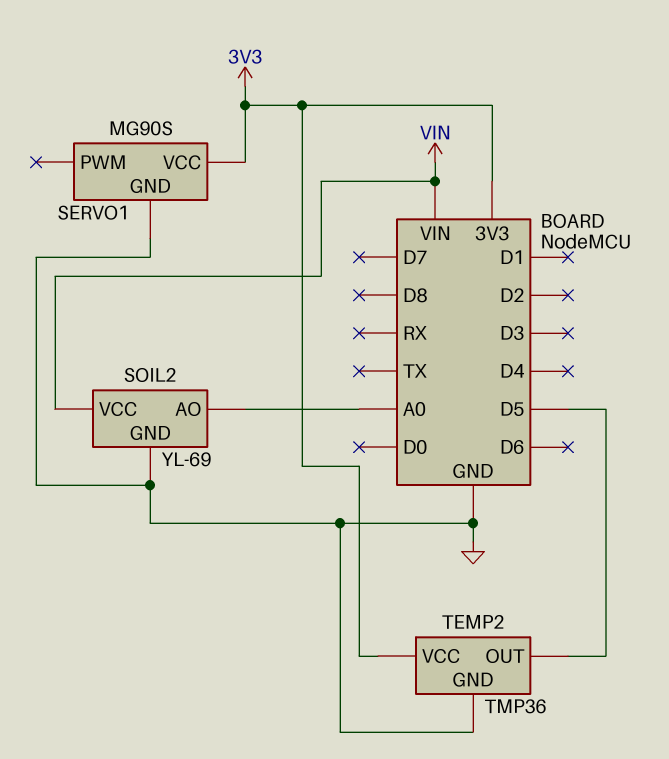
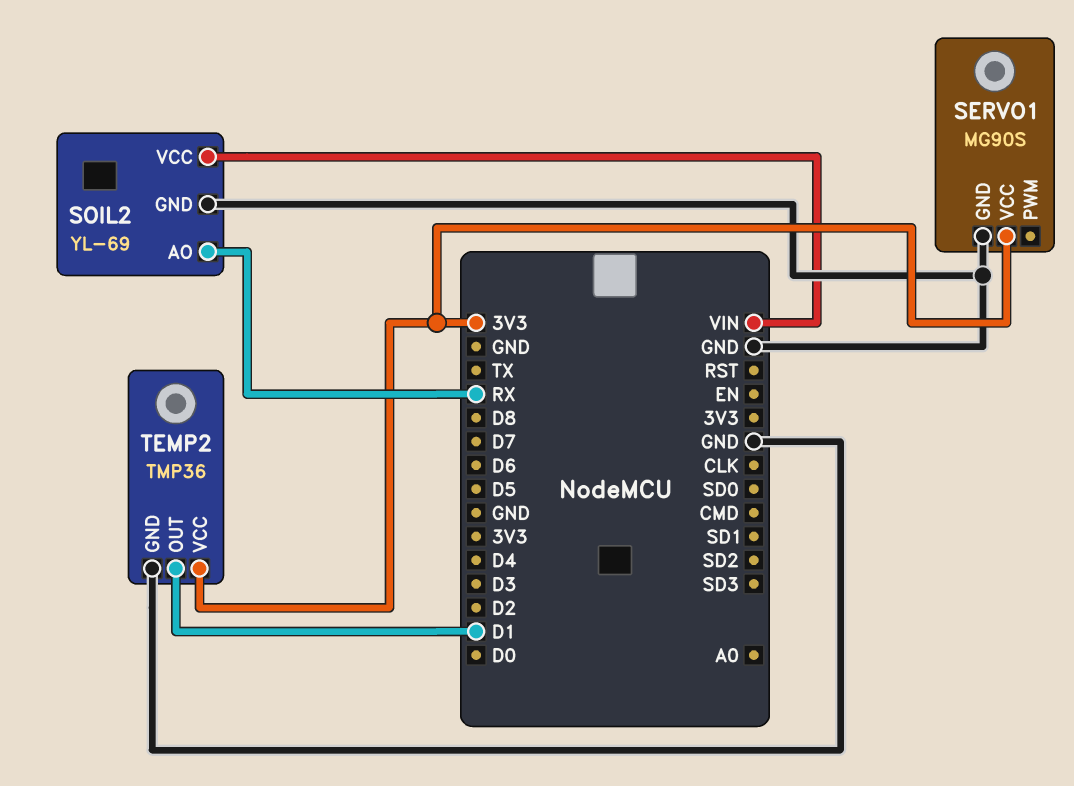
SOIL2 pin AO: A0 -> RX
TEMP2 pin OUT: D5 -> D1

